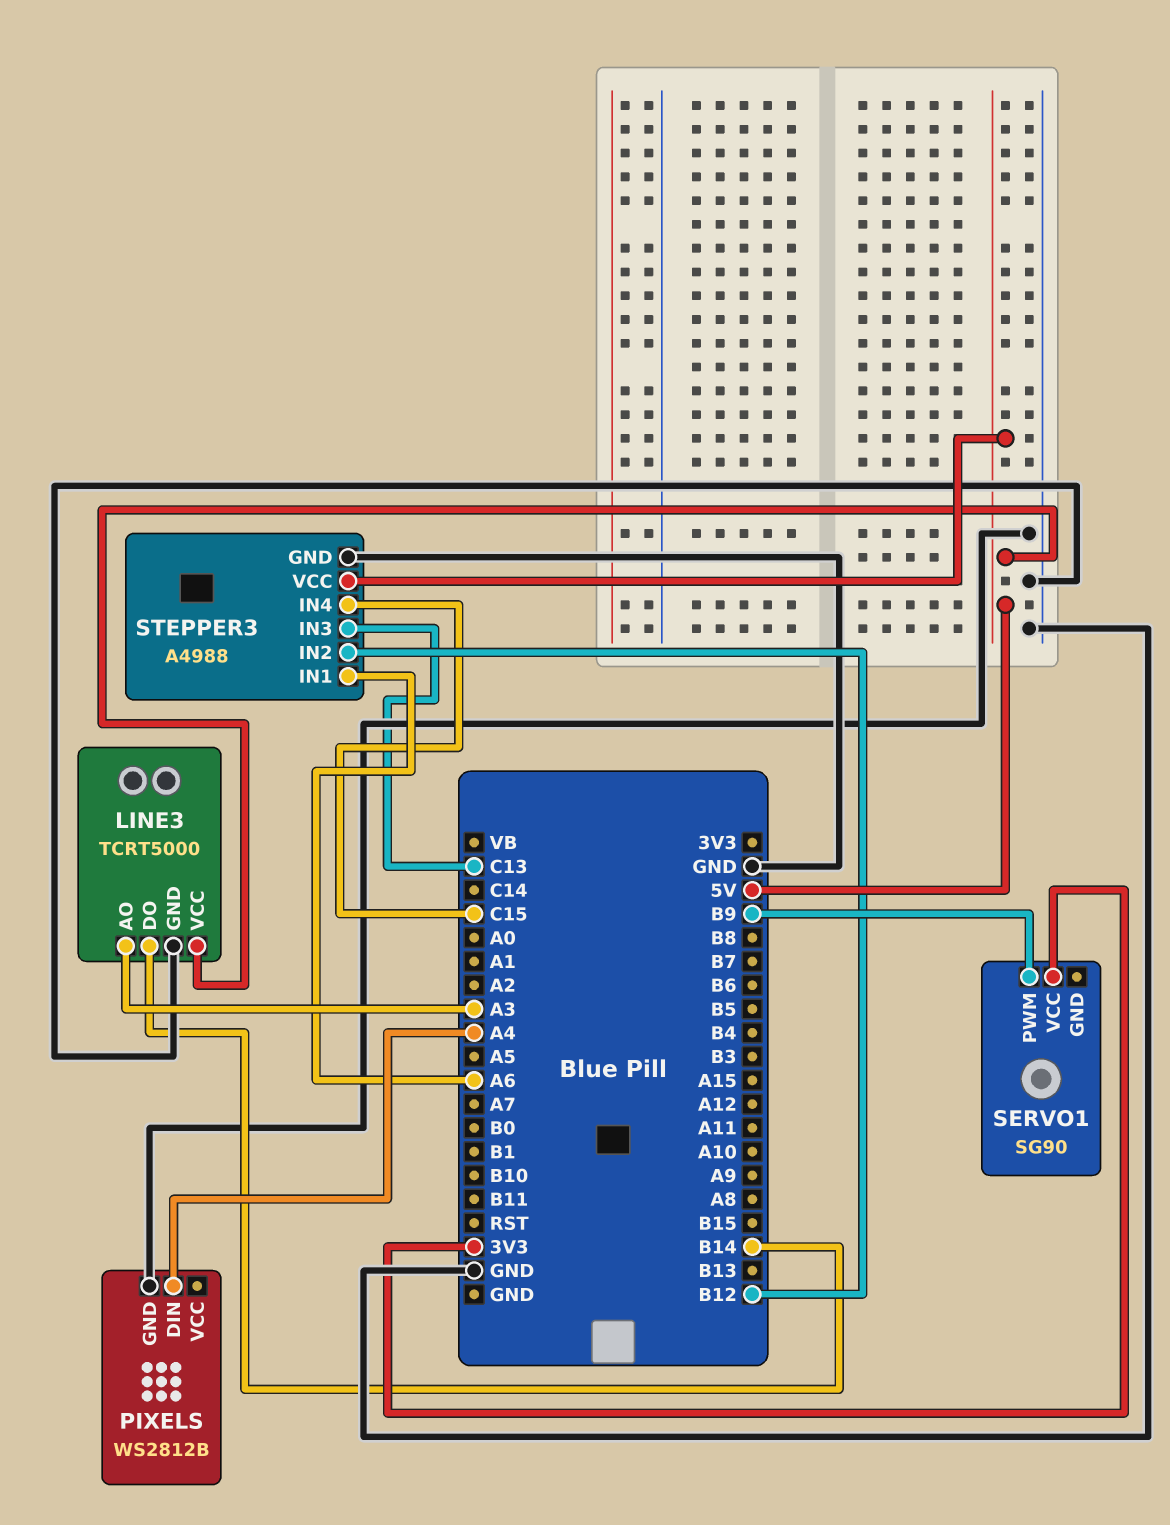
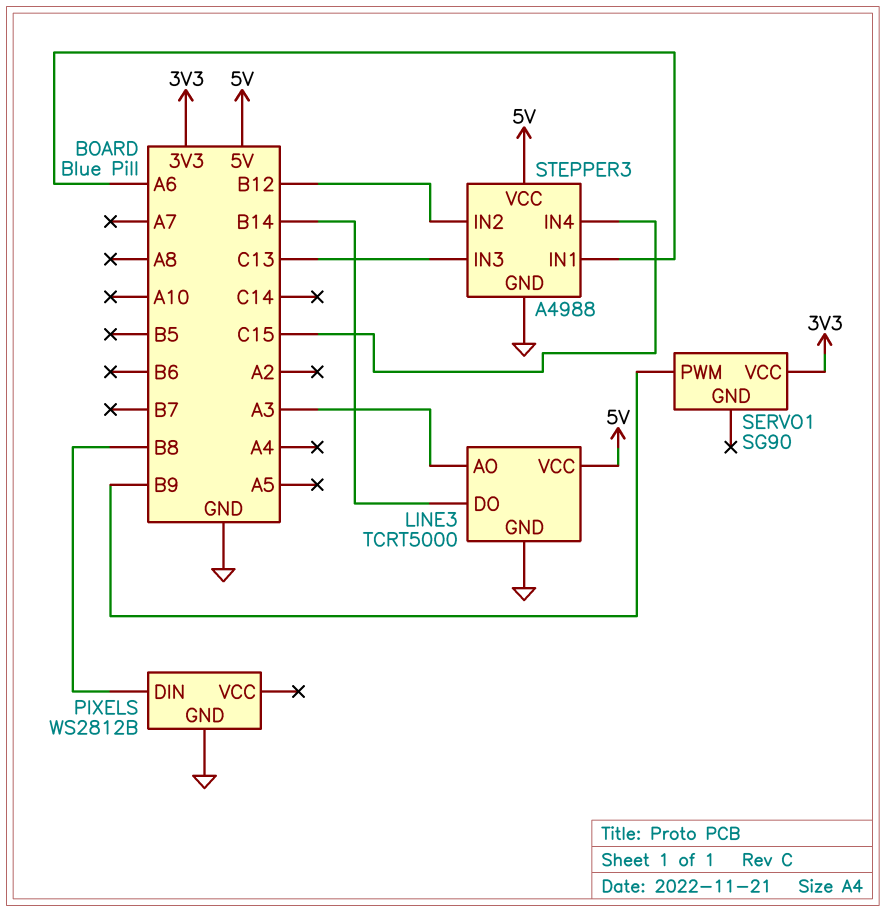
PIXELS pin DIN: A4 -> B8

